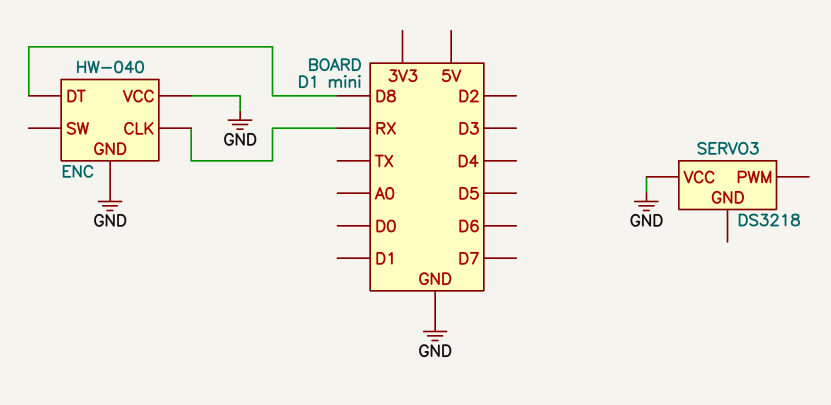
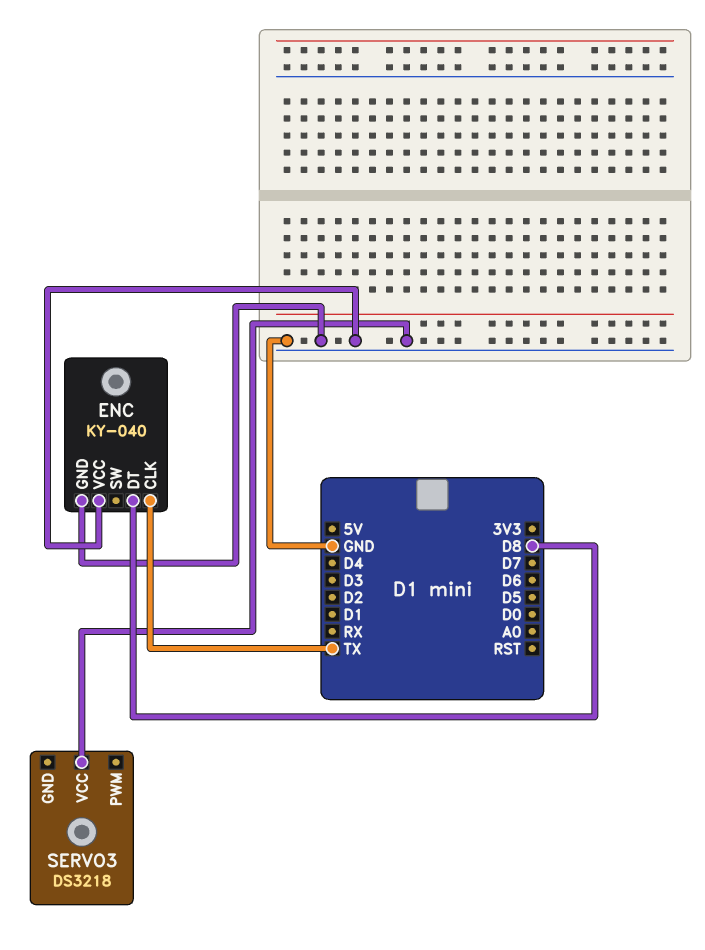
ENC: HW-040 -> KY-040
ENC pin CLK: RX -> TX

